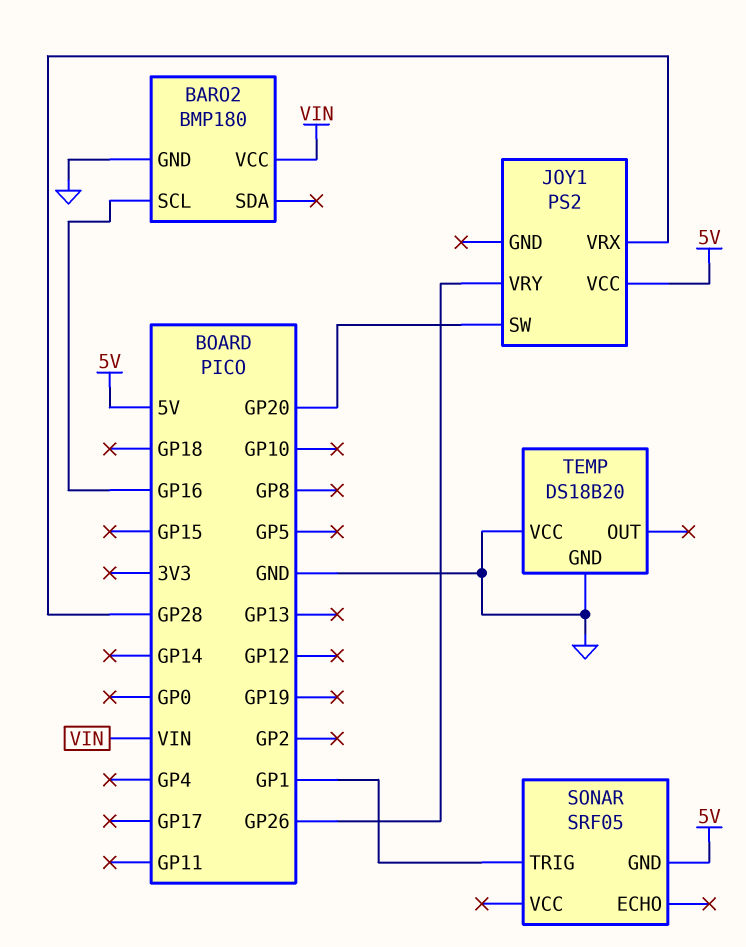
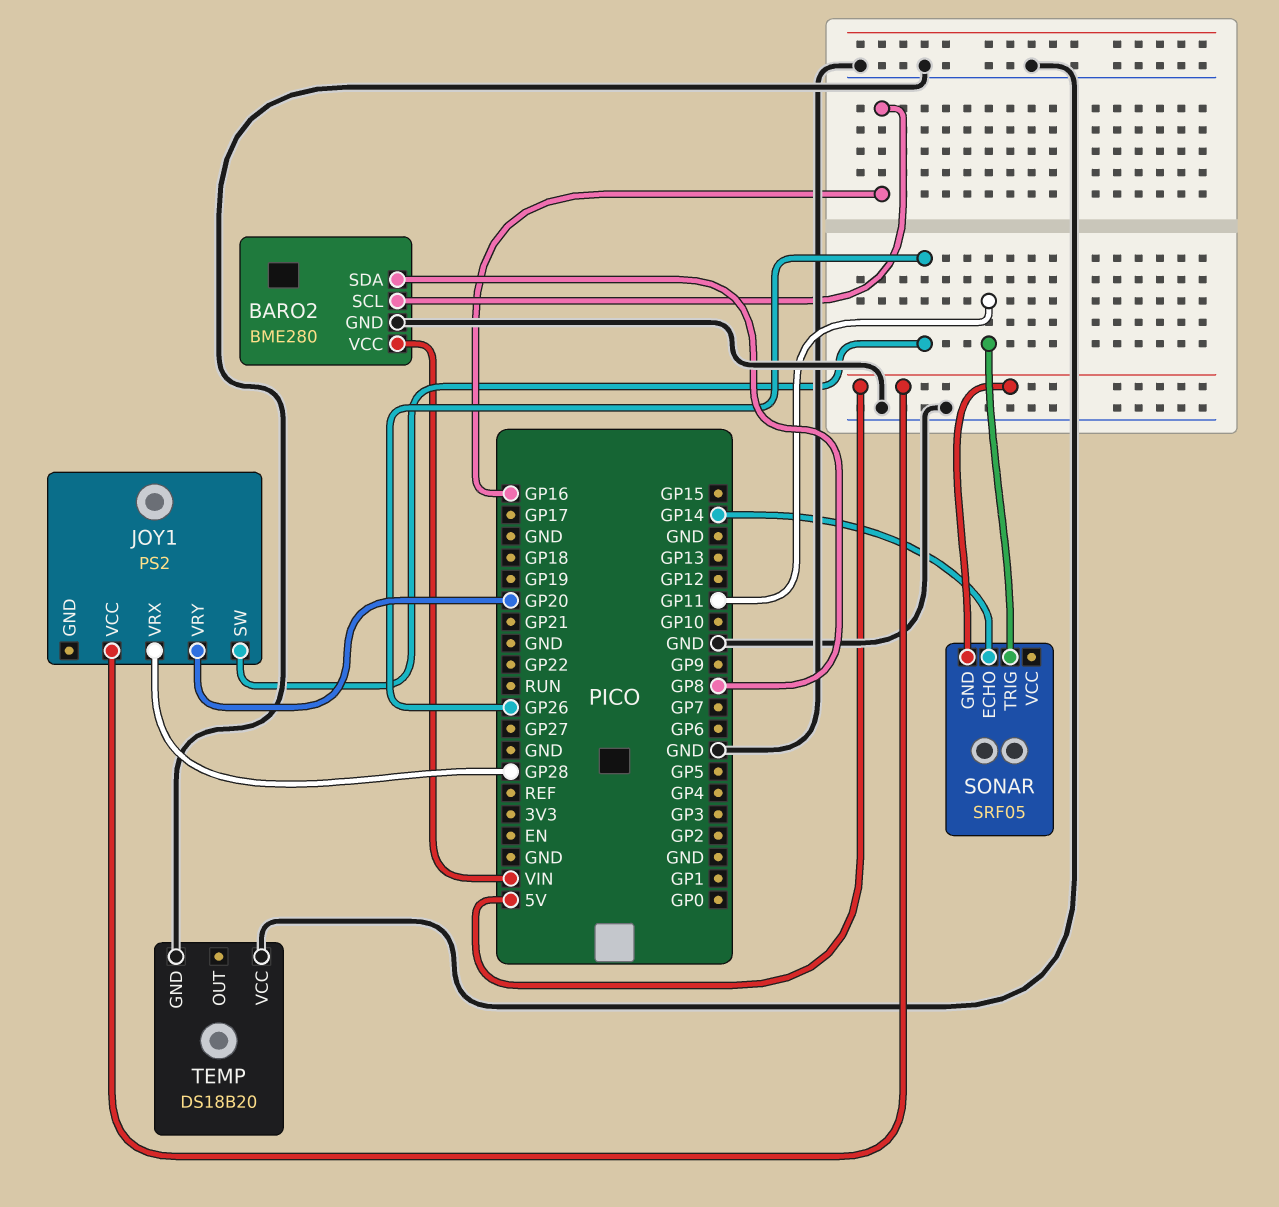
BARO2: BMP180 -> BME280
BARO2 pin SDA: none -> GP8
JOY1 pin SW: GP20 -> GP26
JOY1 pin VRY: GP26 -> GP20
SONAR pin ECHO: none -> GP14
SONAR pin TRIG: GP1 -> GP11

